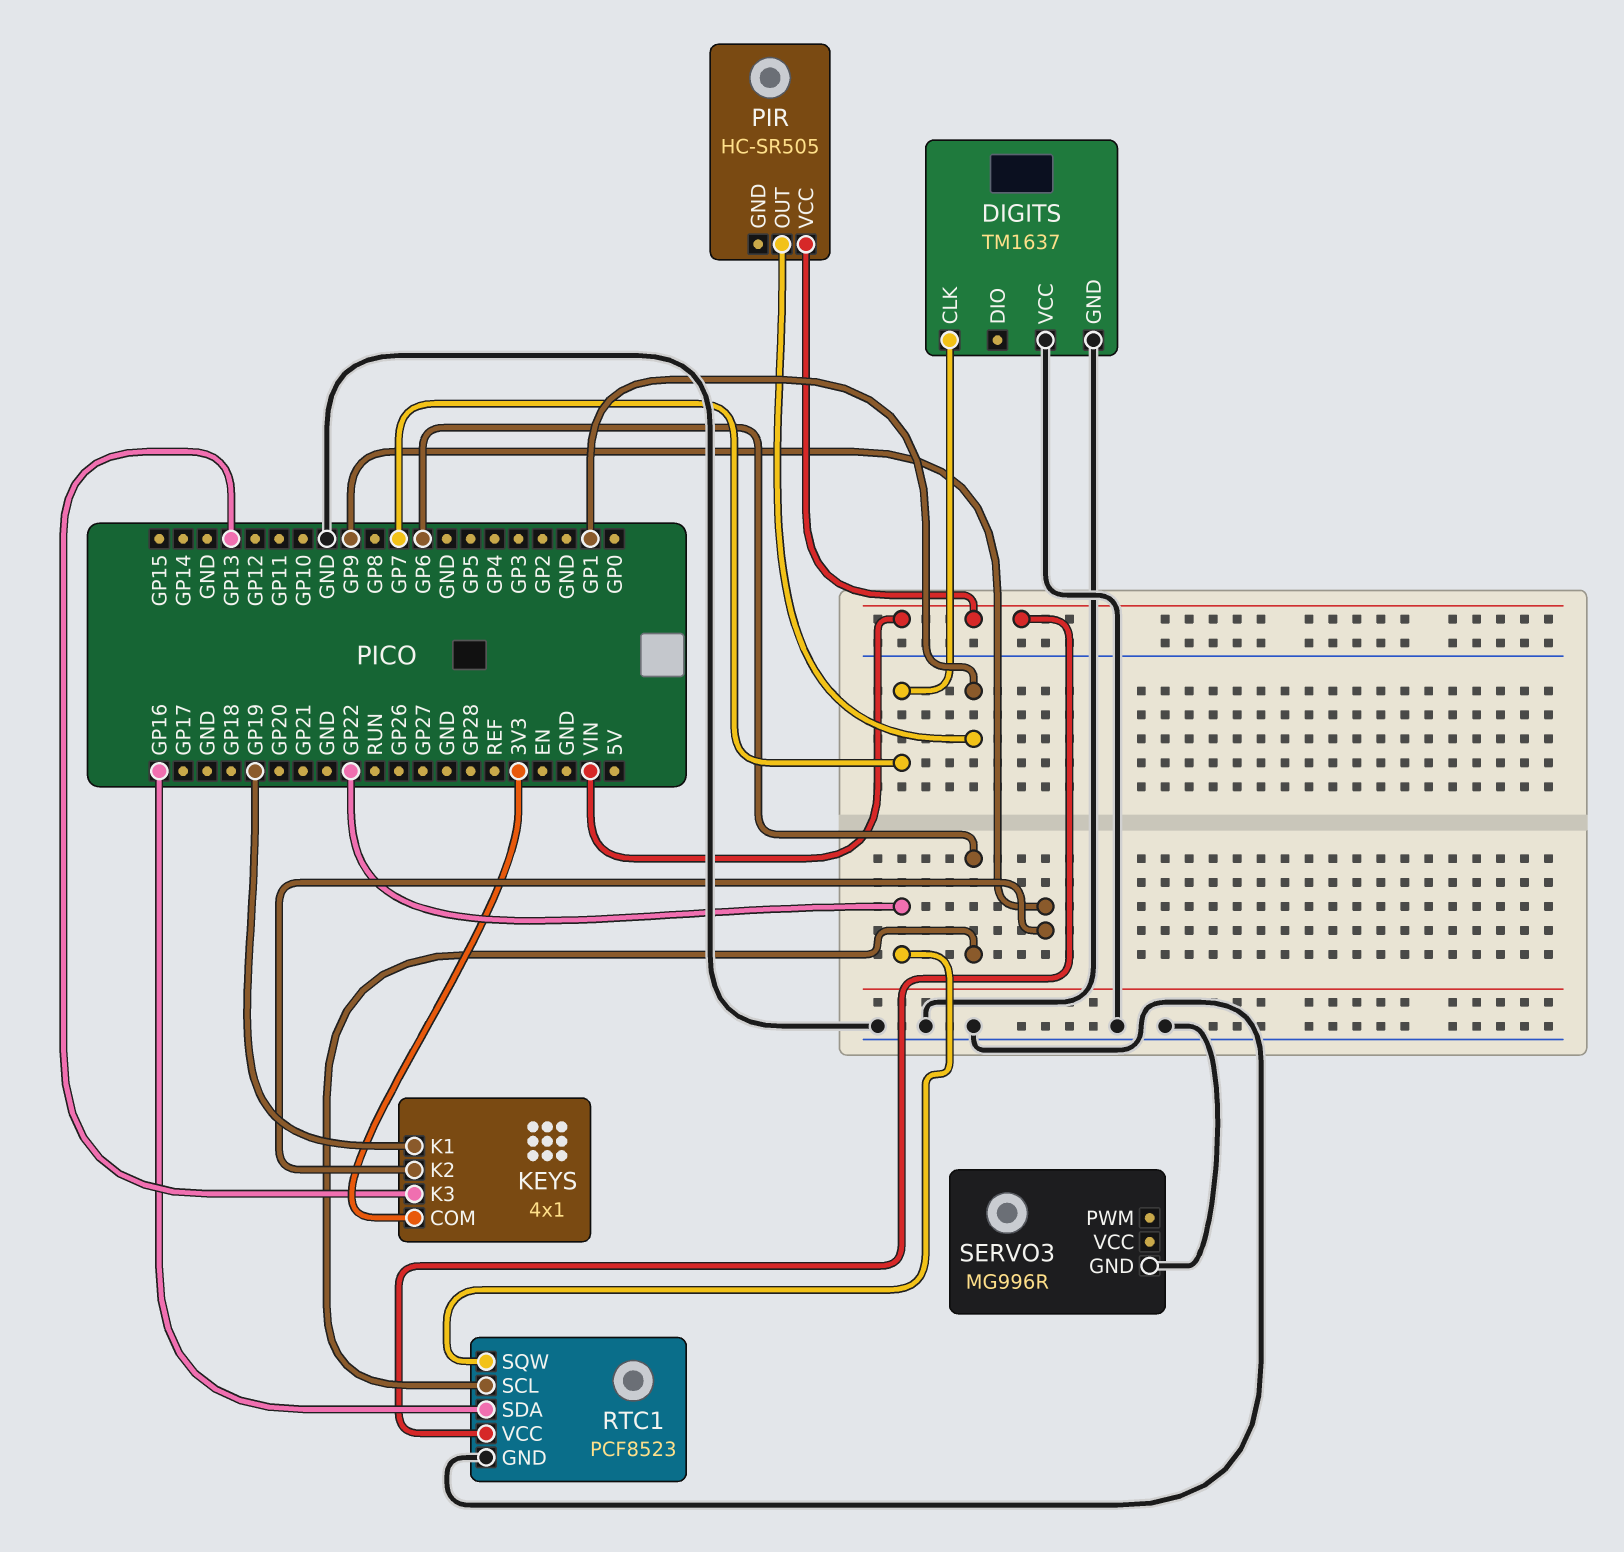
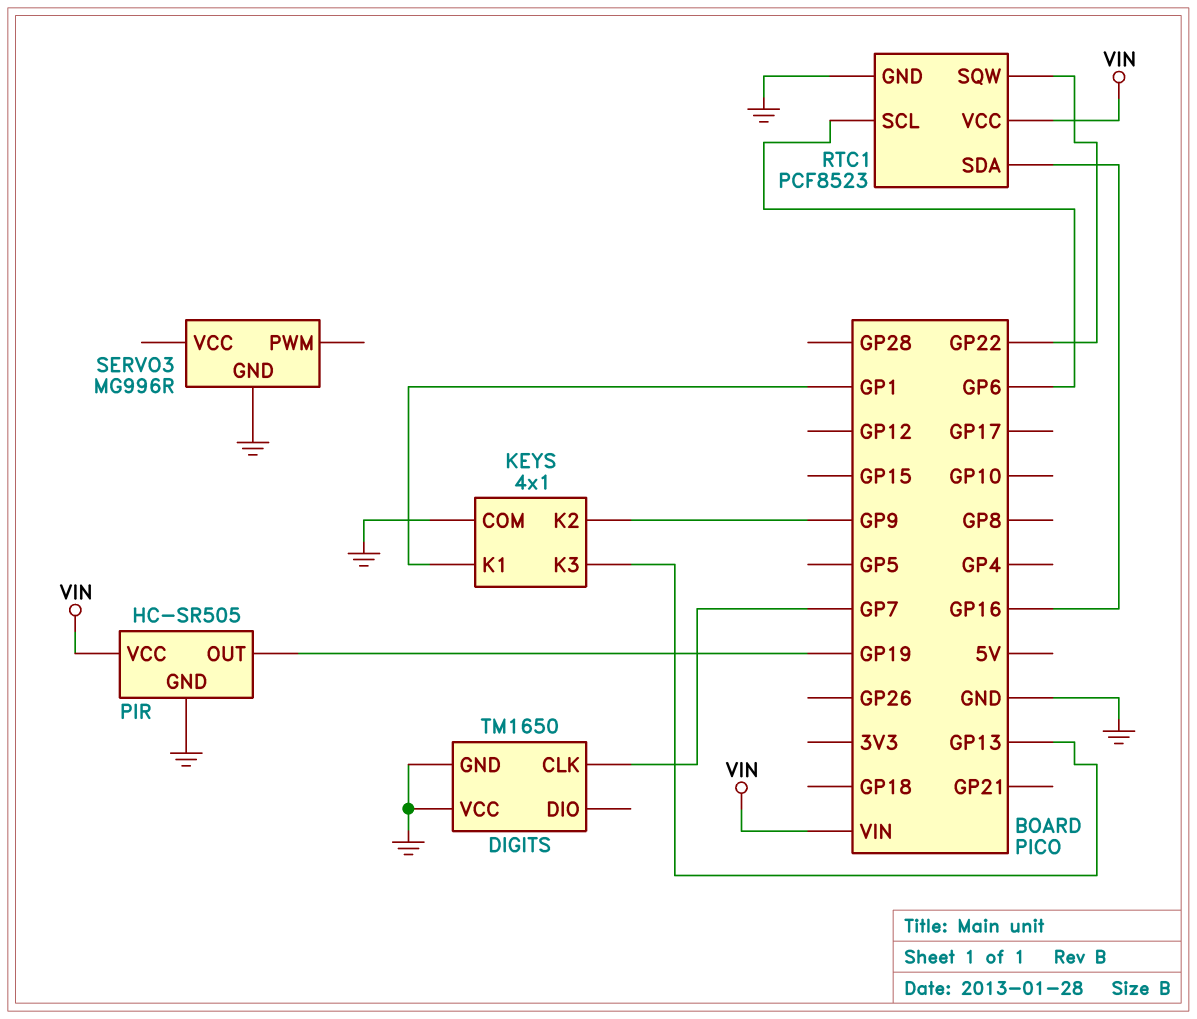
DIGITS: TM1637 -> TM1650
KEYS pin COM: 3V3 -> GND
KEYS pin K1: GP19 -> GP1
PIR pin GND: none -> GND
PIR pin OUT: GP1 -> GP19

